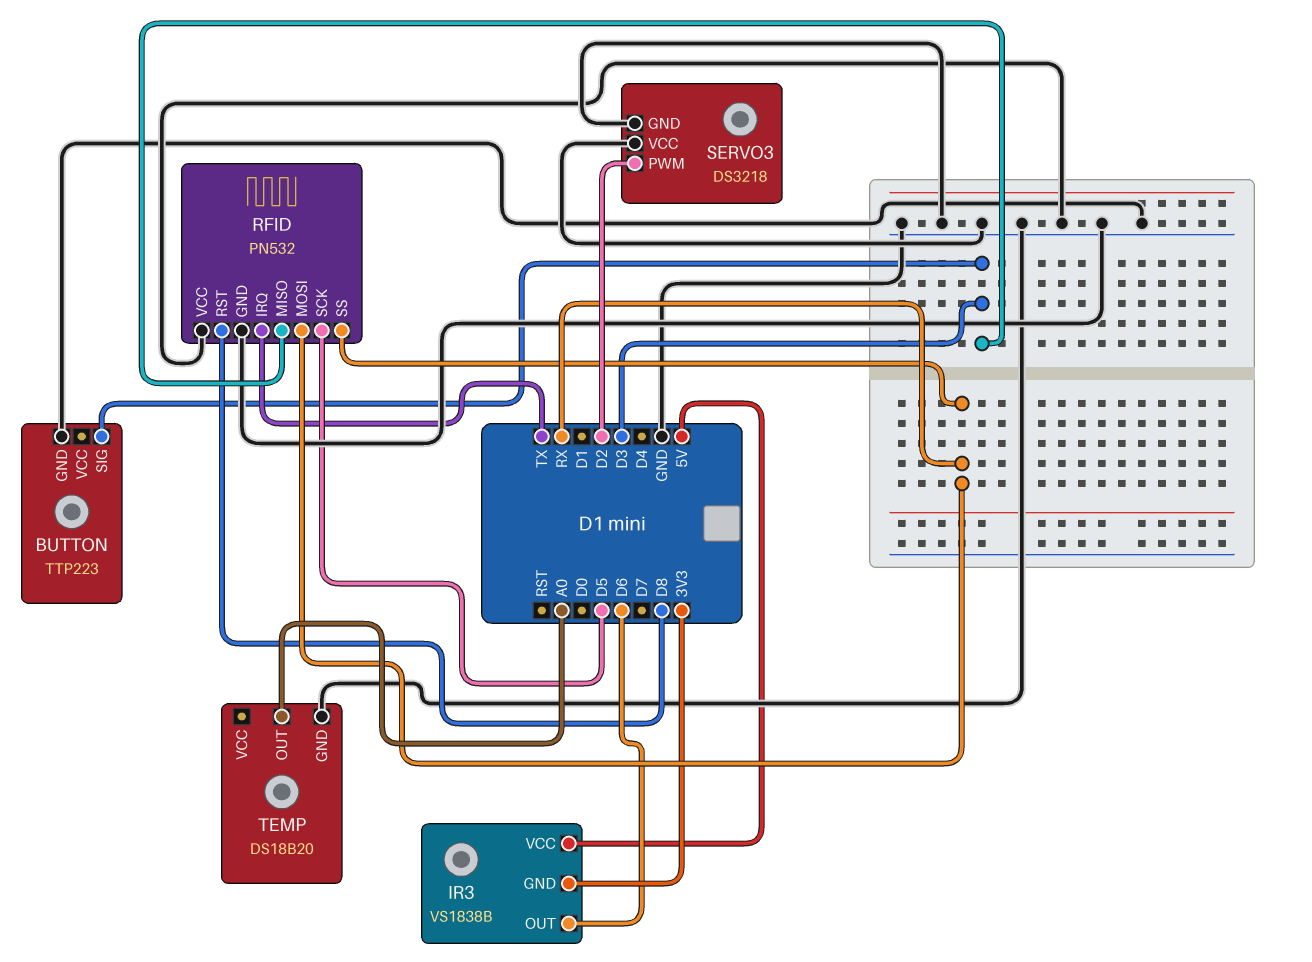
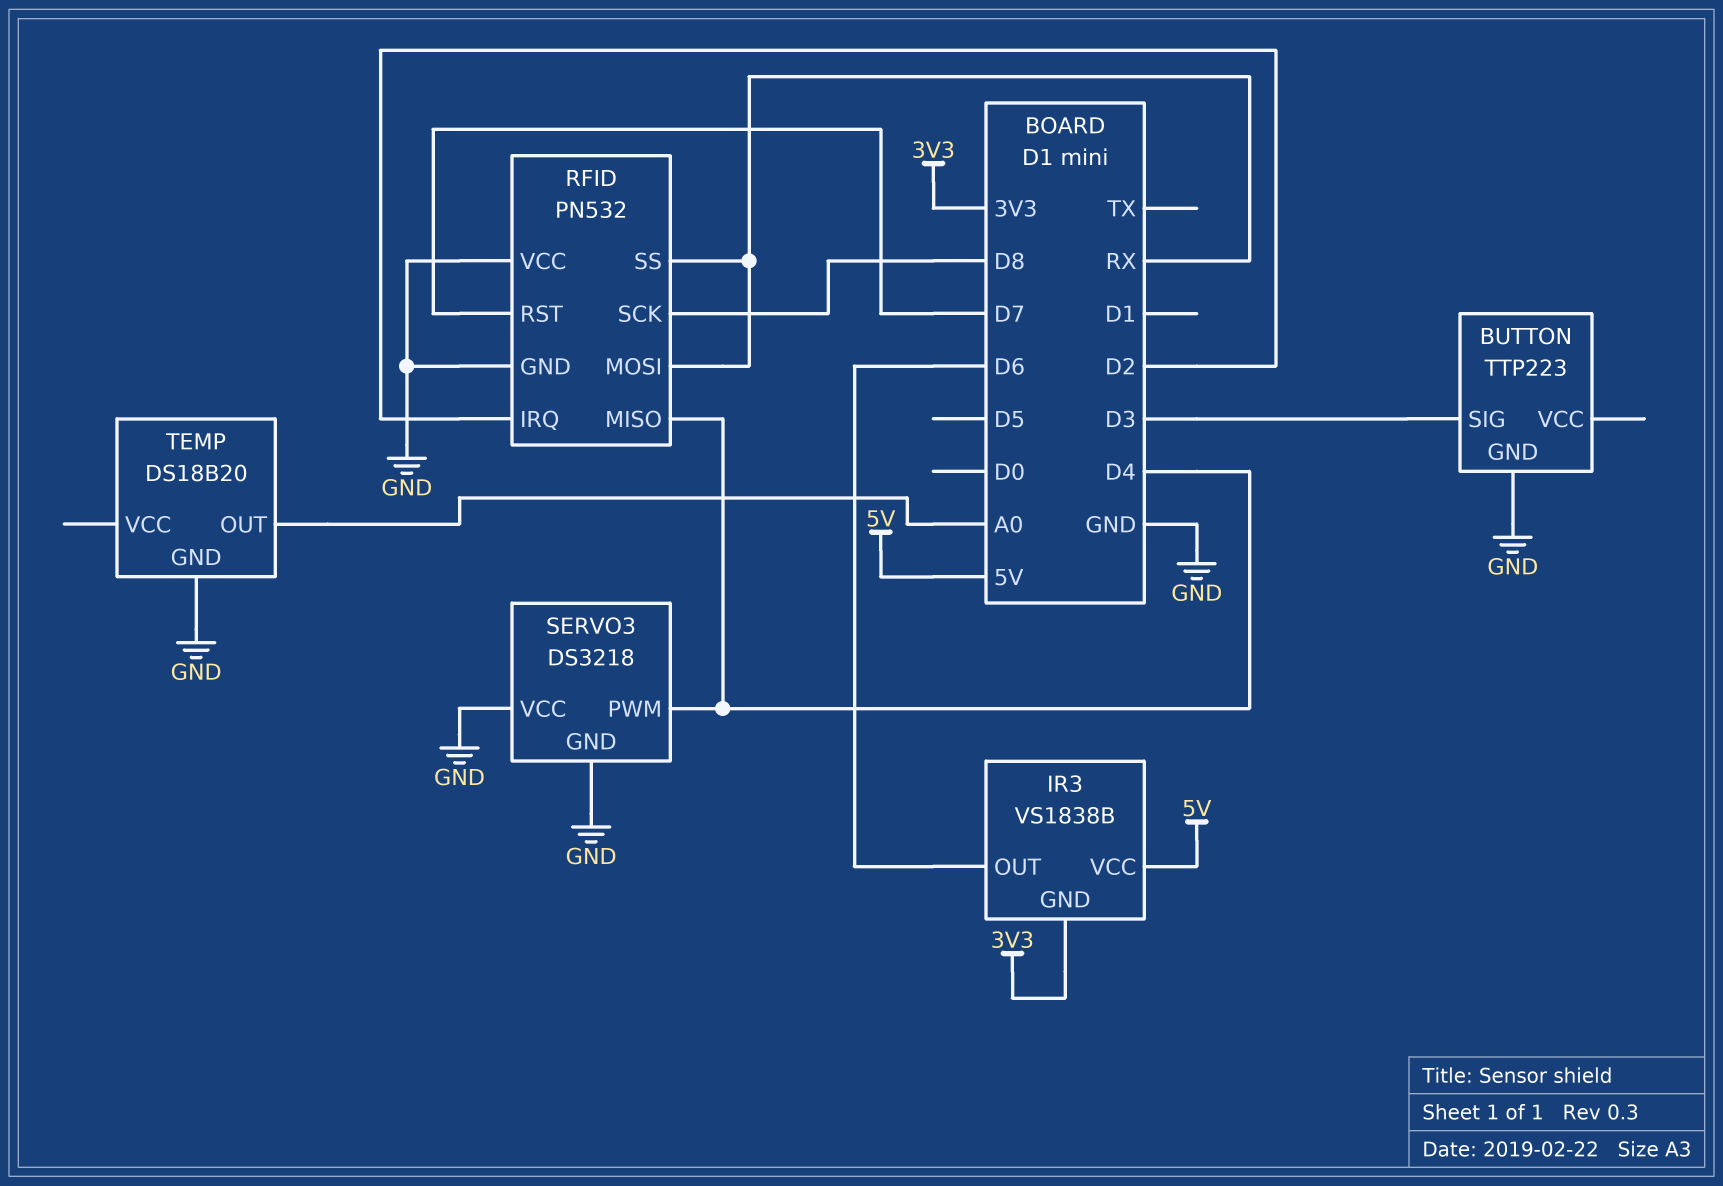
RFID pin IRQ: TX -> D2
RFID pin MISO: D3 -> D4
RFID pin RST: D8 -> D7
RFID pin SCK: D5 -> D8
SERVO3 pin PWM: D2 -> D4

